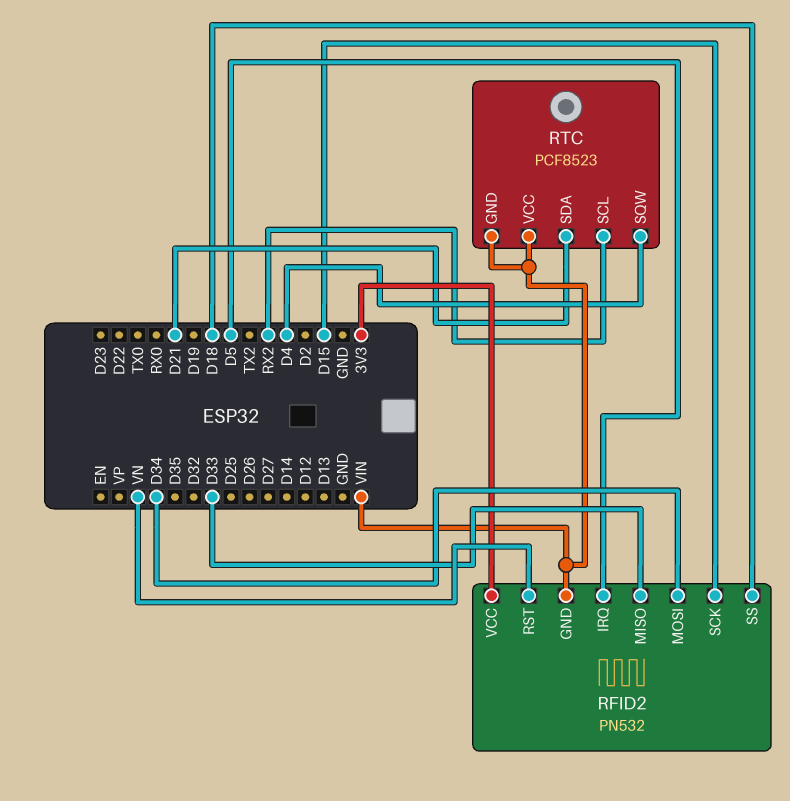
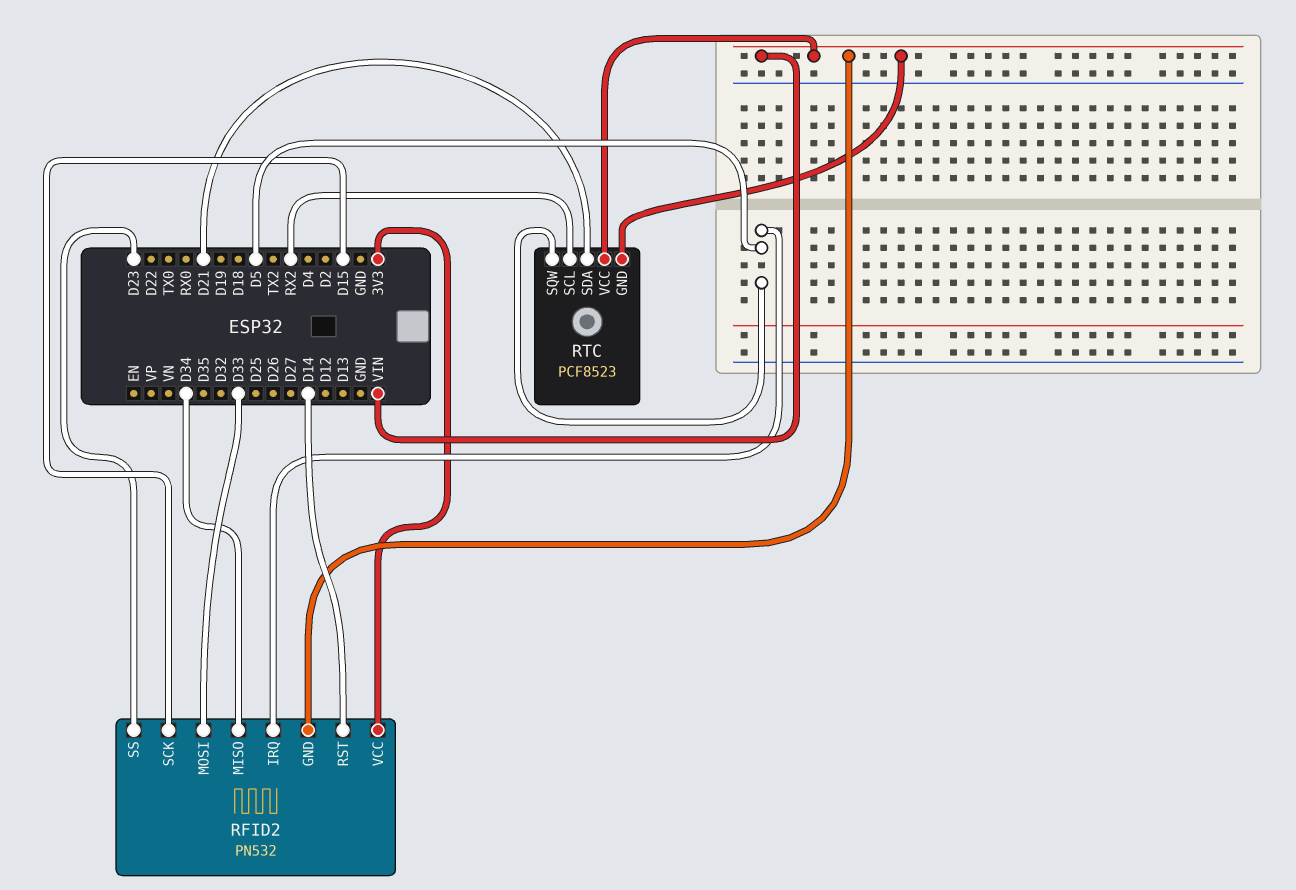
RFID2 pin MISO: D33 -> D34
RFID2 pin MOSI: D34 -> D33
RFID2 pin RST: VN -> D14
RFID2 pin SS: D18 -> D23
RTC pin SQW: D4 -> D5

